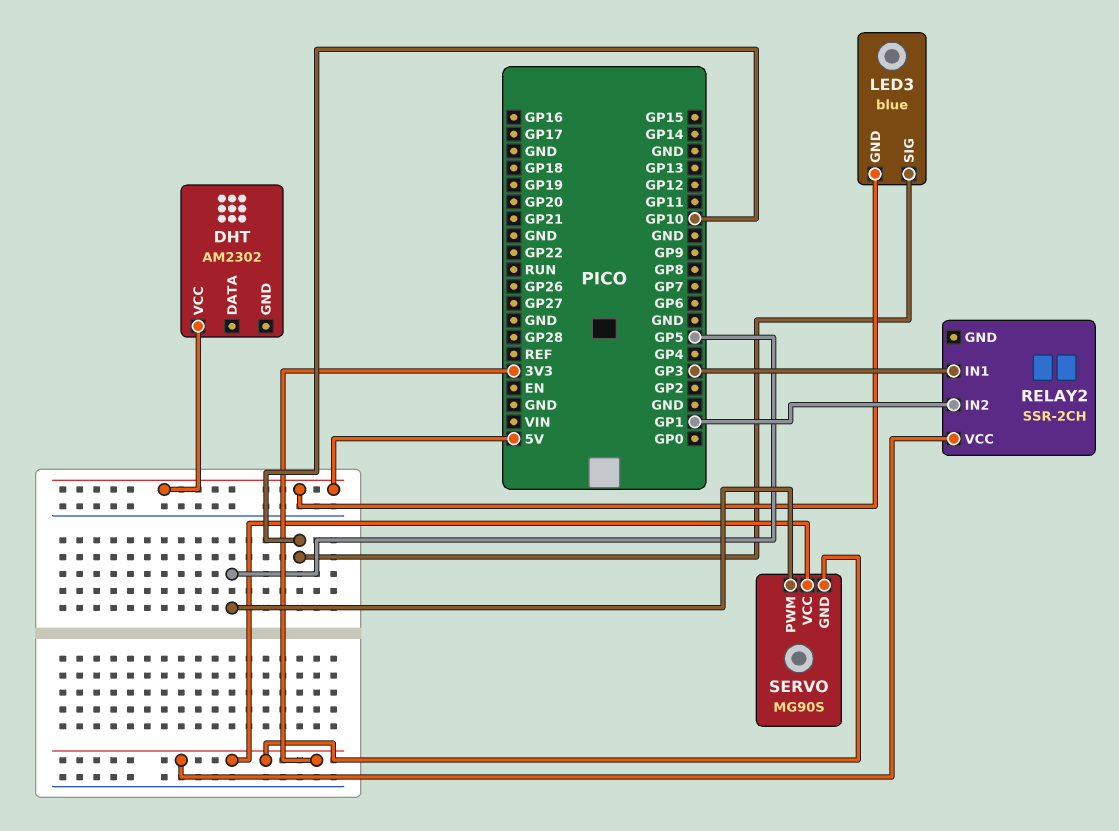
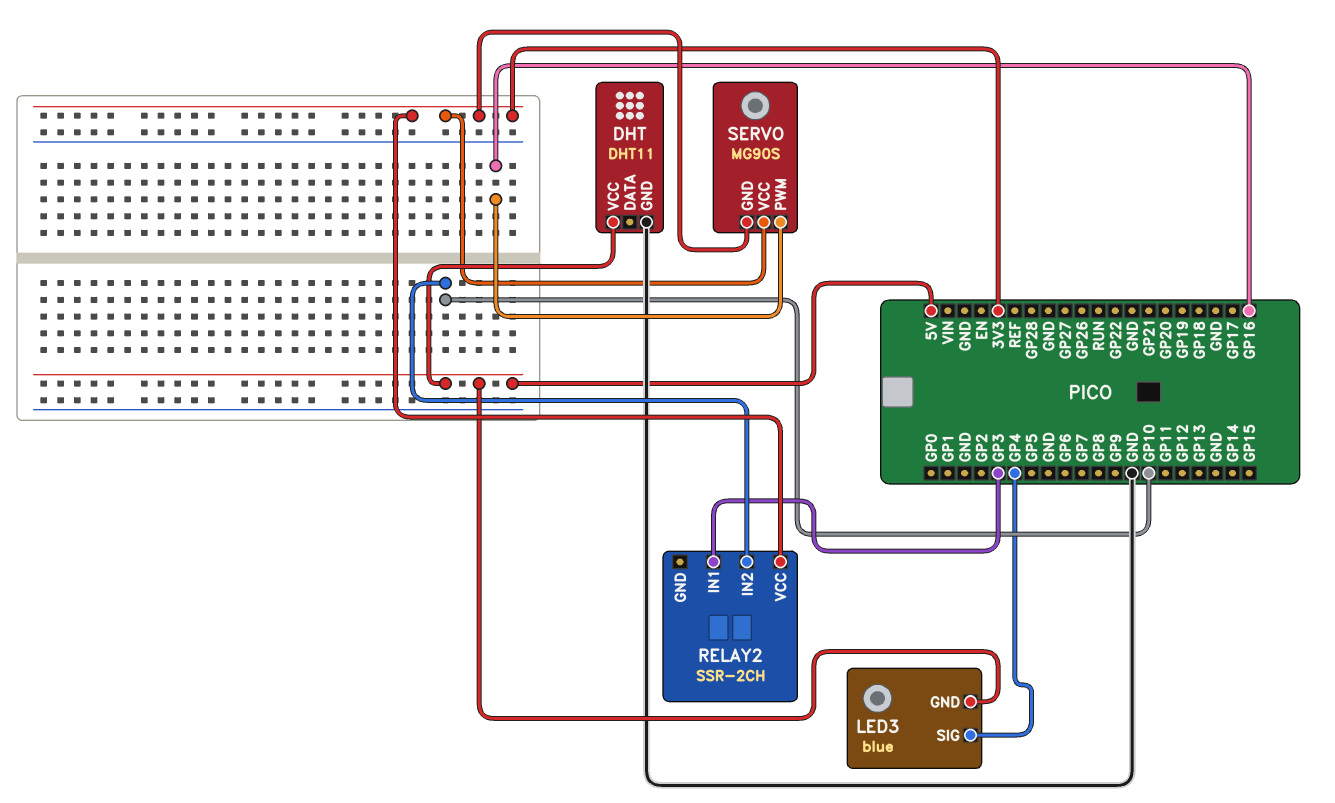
DHT: AM2302 -> DHT11
DHT pin GND: none -> GND
LED3 pin SIG: GP10 -> GP4
RELAY2 pin IN2: GP1 -> GP10
SERVO pin PWM: GP5 -> GP16

